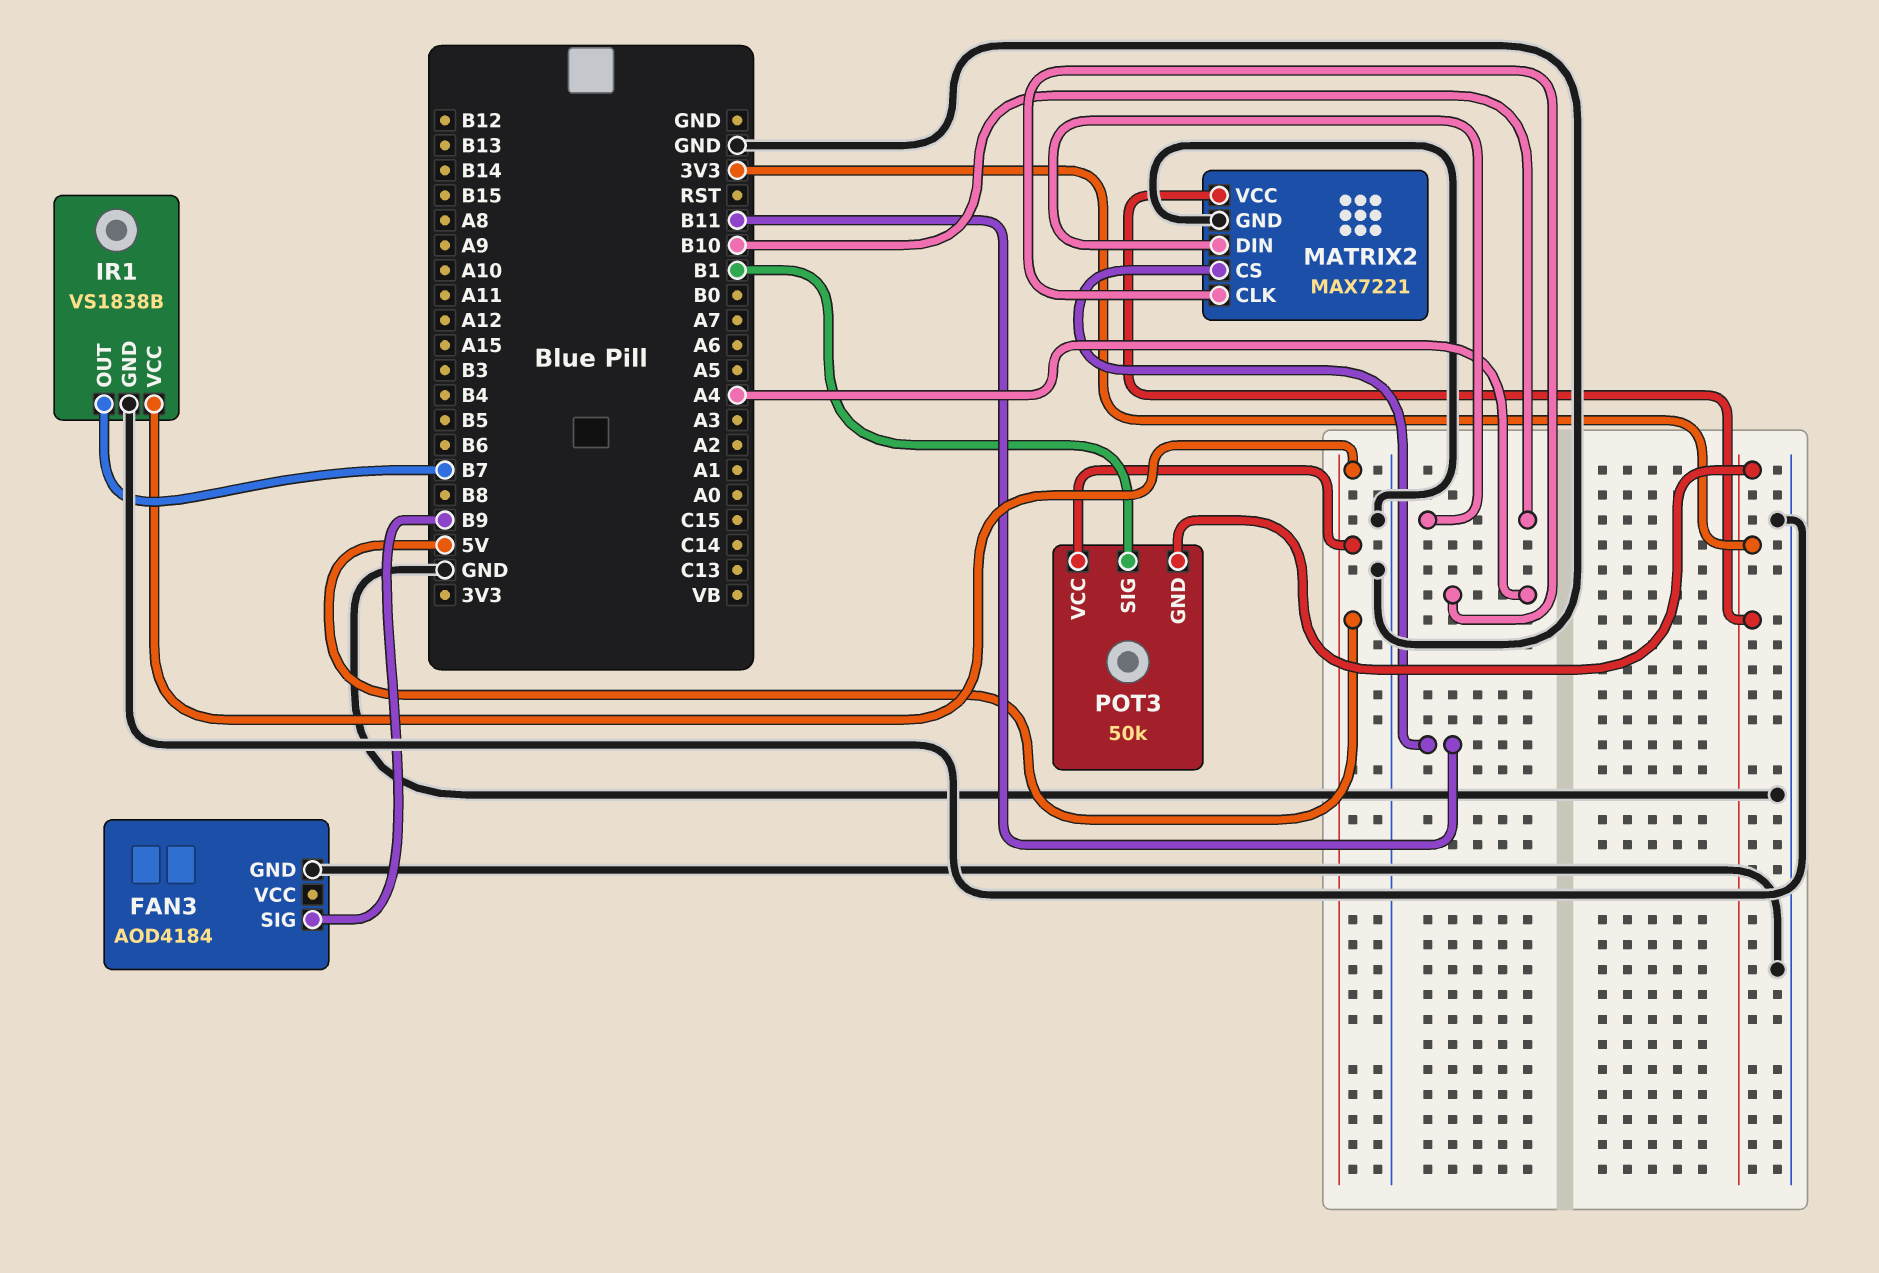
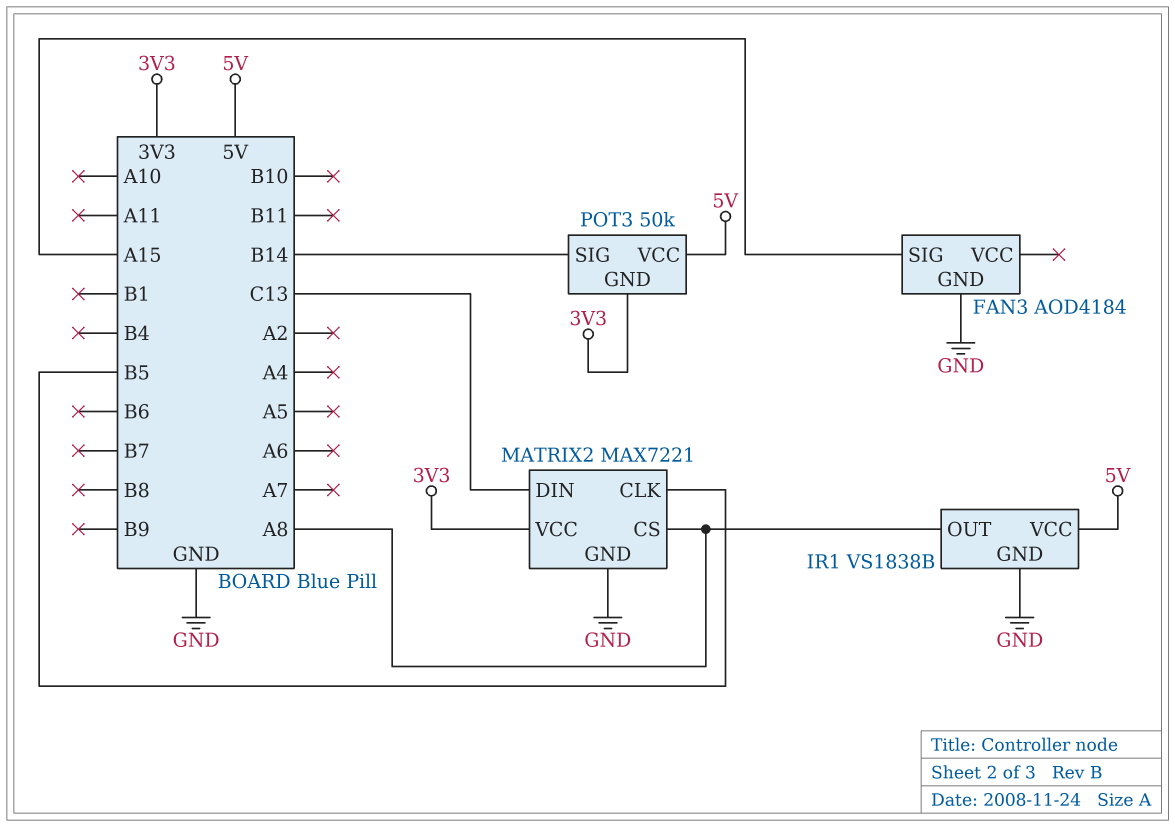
FAN3 pin SIG: B9 -> A15
IR1 pin OUT: B7 -> A8
MATRIX2 pin CLK: A4 -> B5
MATRIX2 pin CS: B11 -> A8
MATRIX2 pin DIN: B10 -> C13
POT3 pin SIG: B1 -> B14

